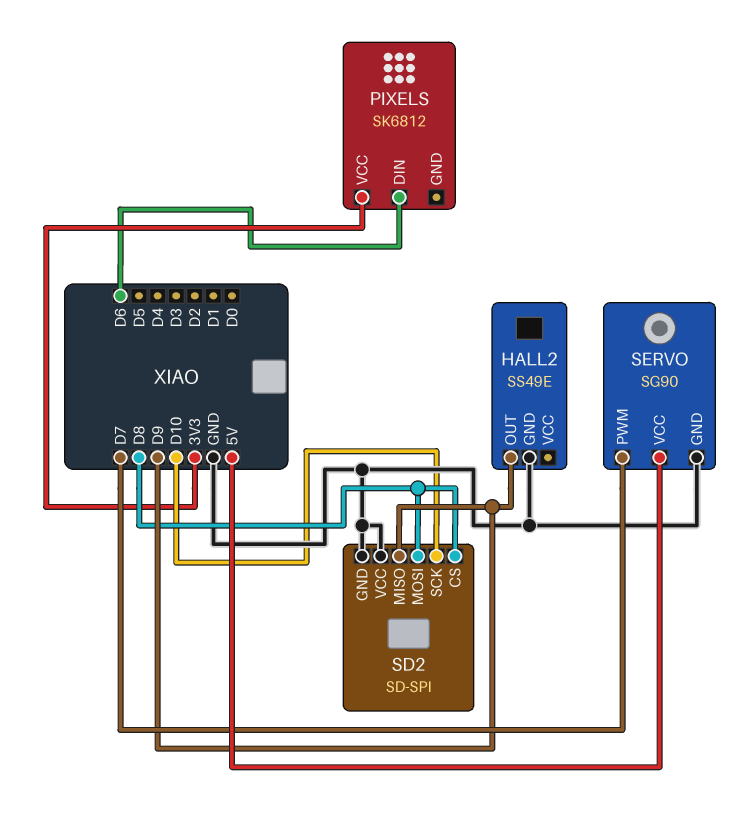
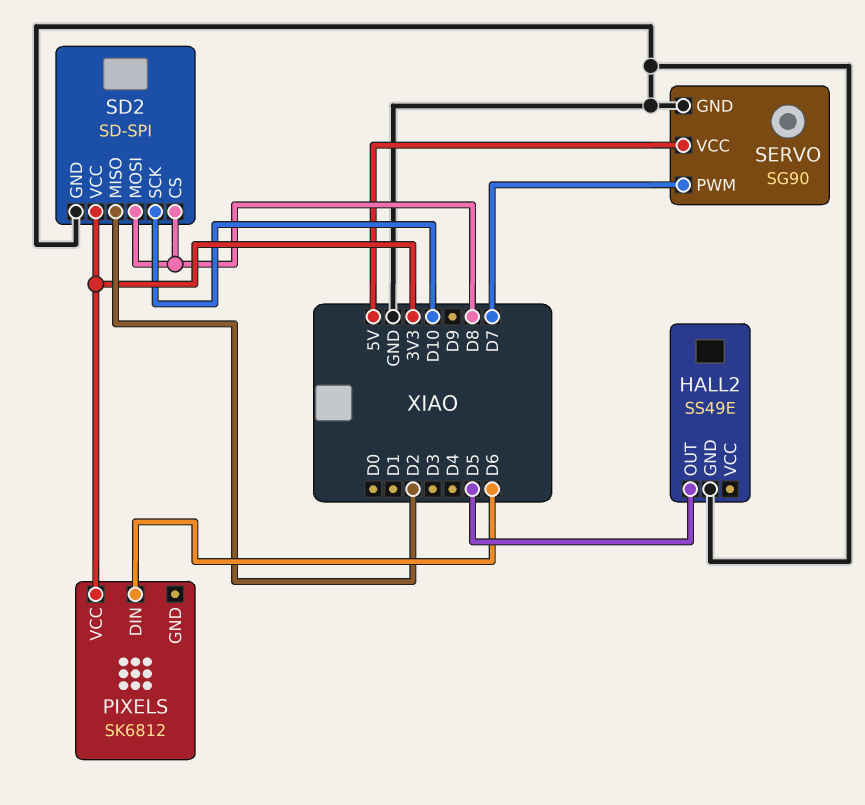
HALL2 pin OUT: D9 -> D5
SD2 pin MISO: D9 -> D2
SD2 pin VCC: GND -> 3V3

